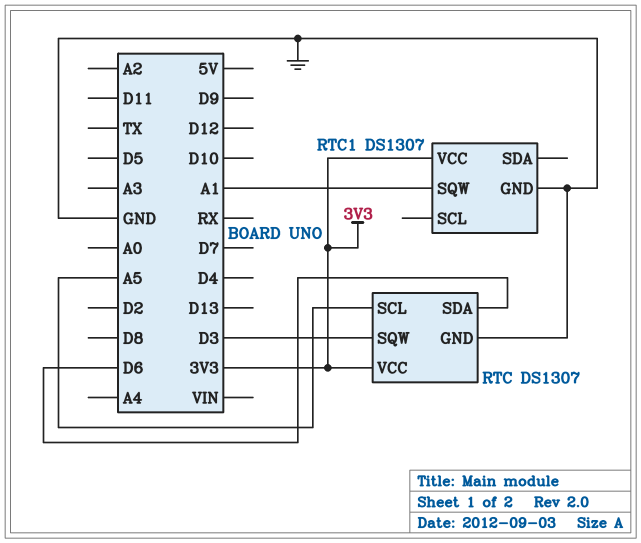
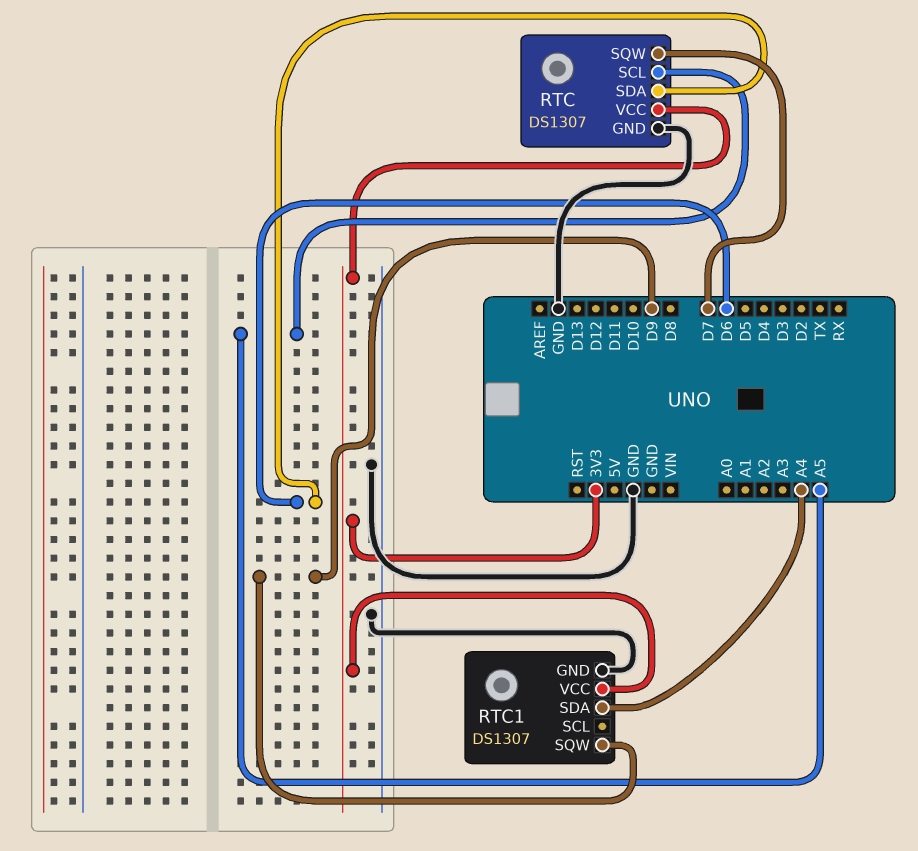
RTC pin SQW: D3 -> D7
RTC1 pin SDA: none -> A4
RTC1 pin SQW: A1 -> D9

